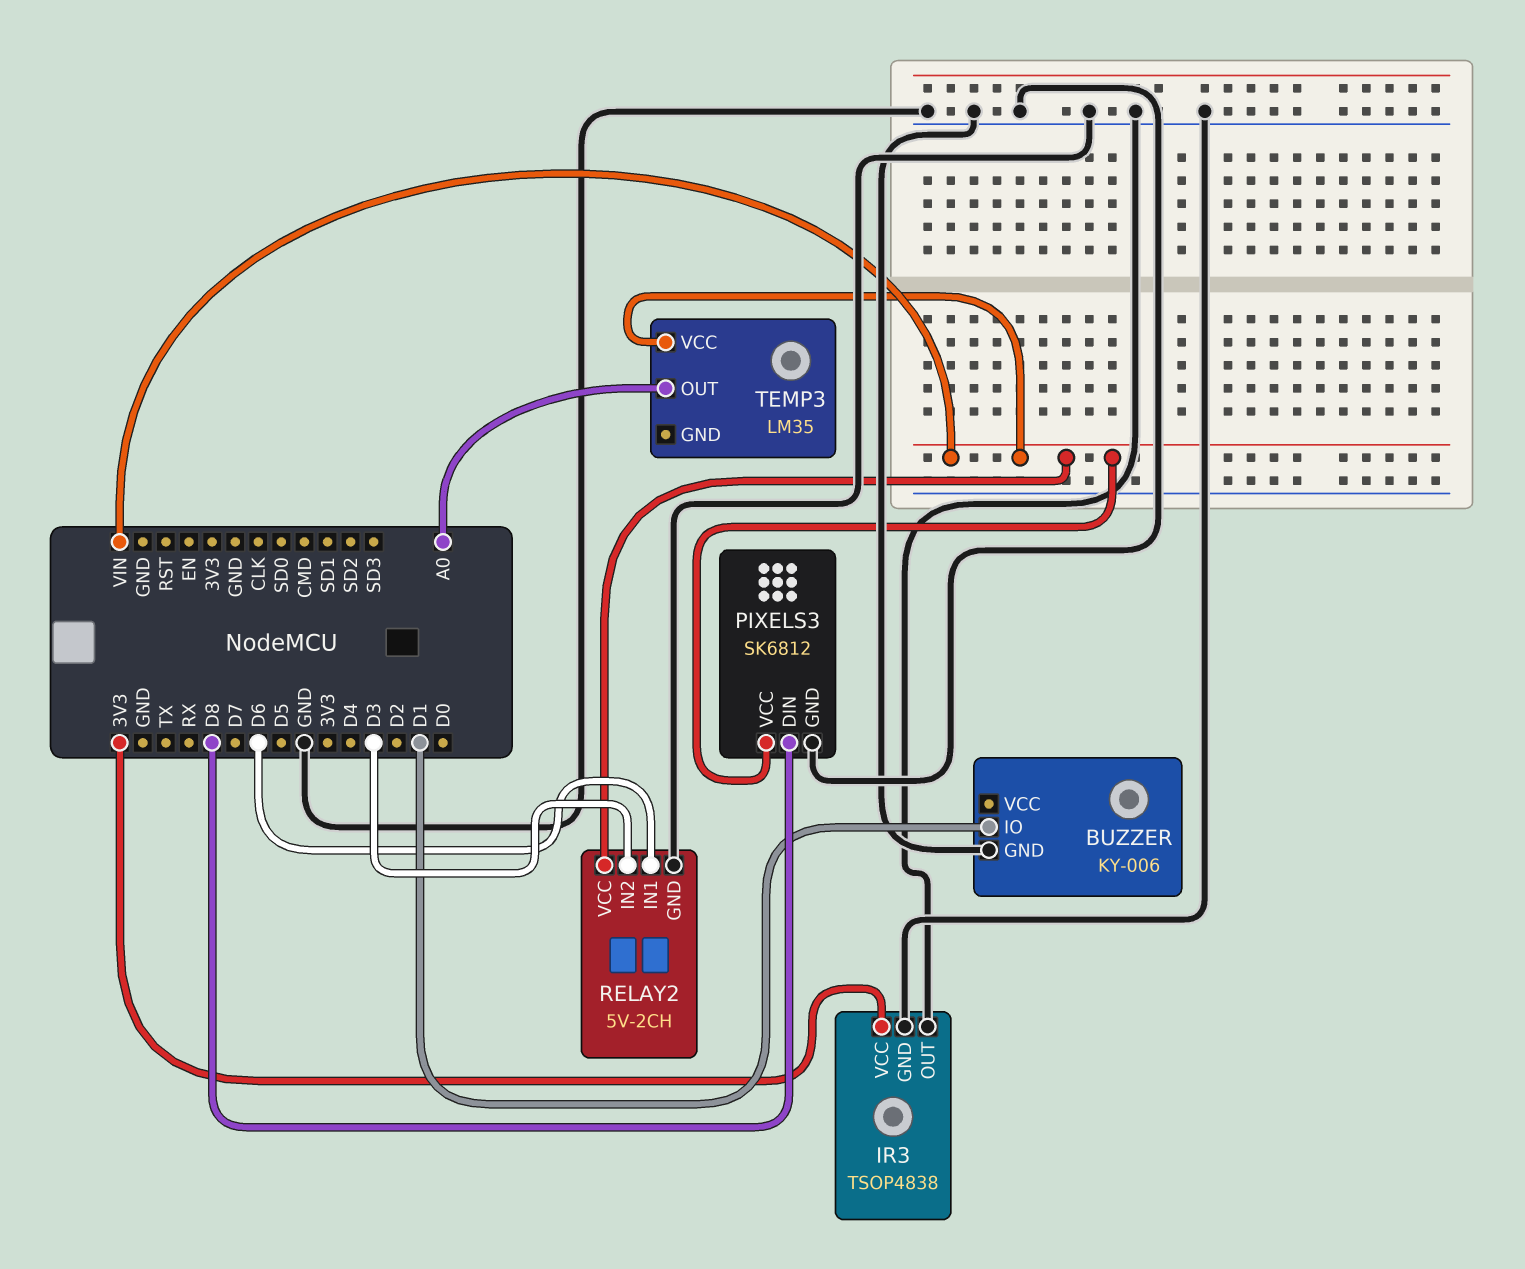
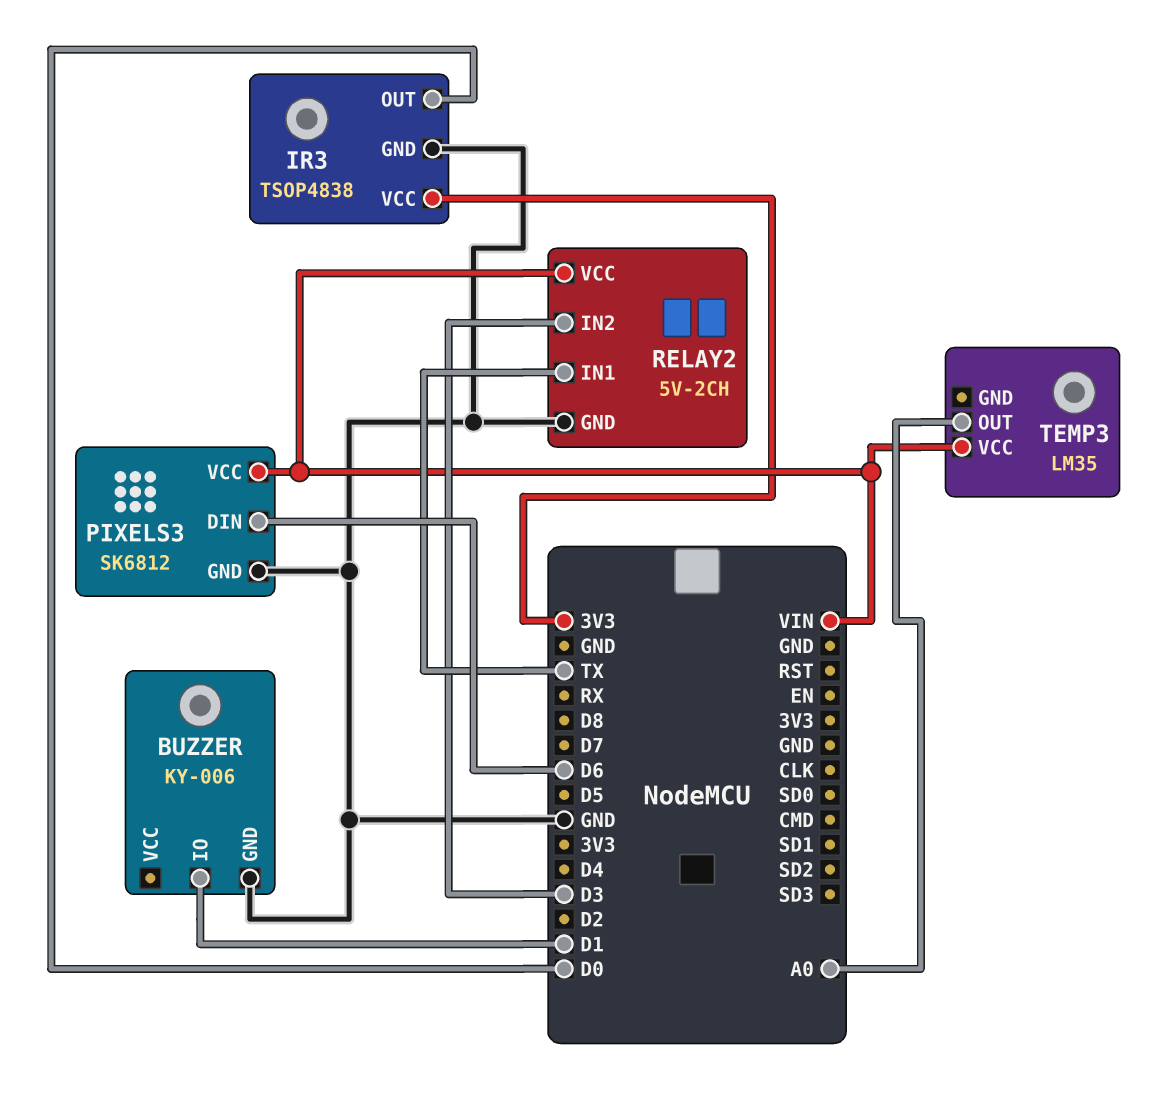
IR3 pin OUT: GND -> D0
PIXELS3 pin DIN: D8 -> D6
RELAY2 pin IN1: D6 -> TX

